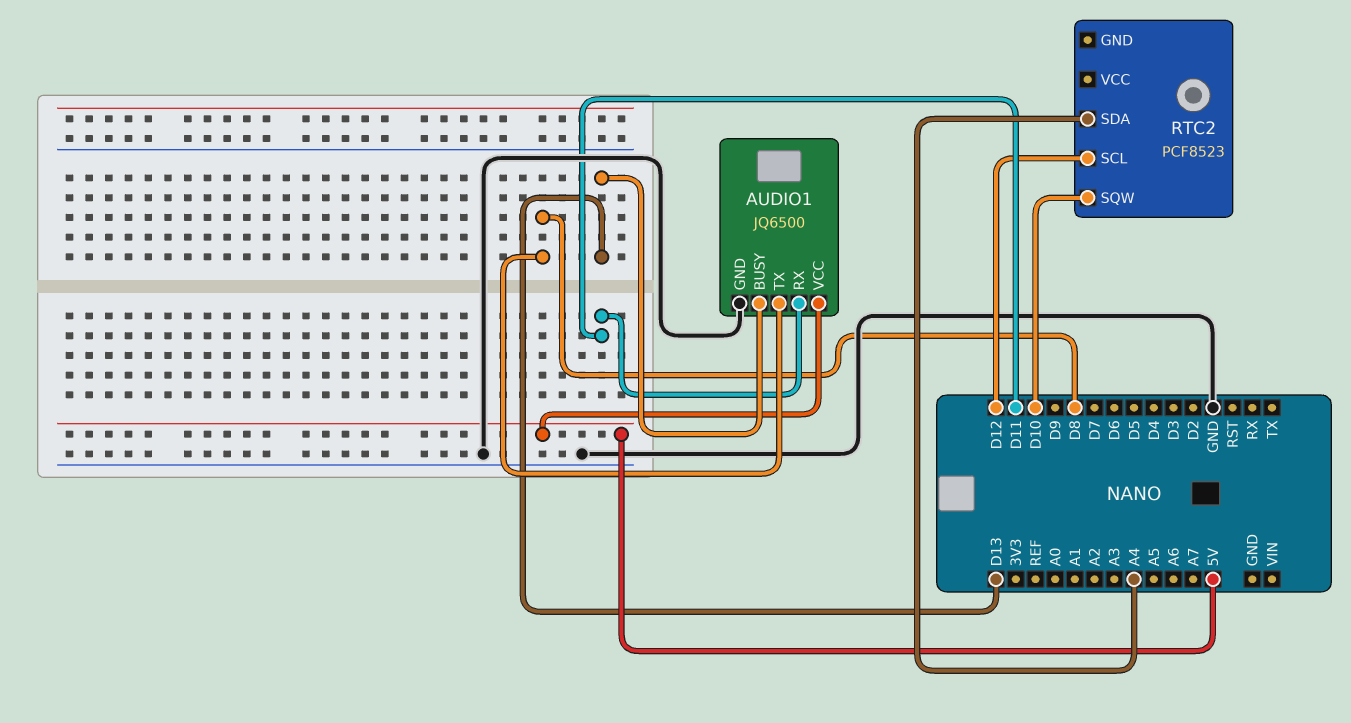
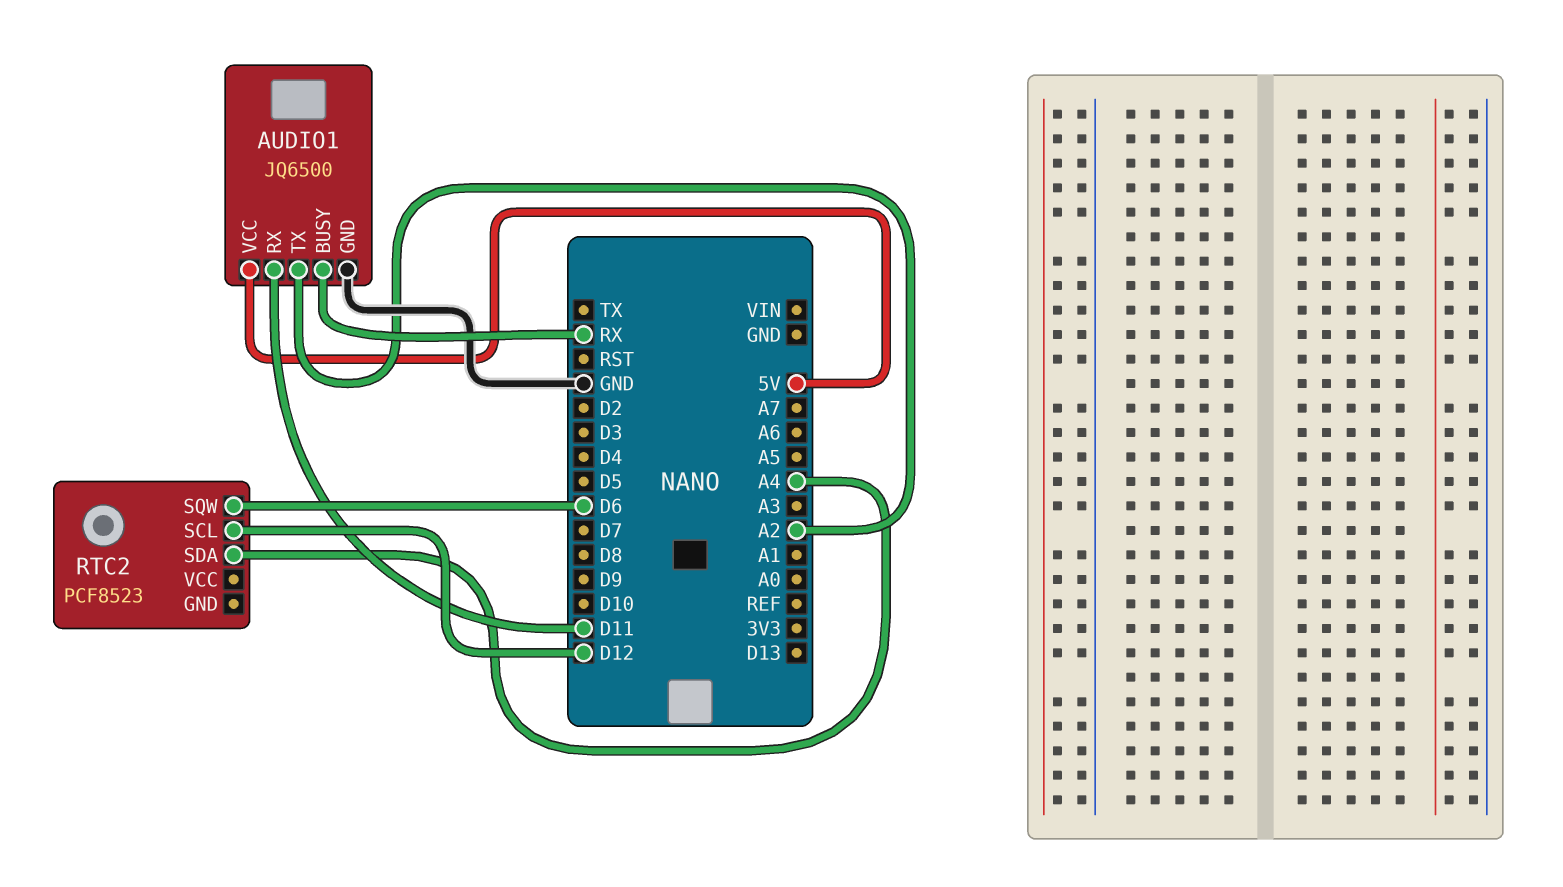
AUDIO1 pin BUSY: D13 -> RX
AUDIO1 pin TX: D8 -> A2
RTC2 pin SQW: D10 -> D6

